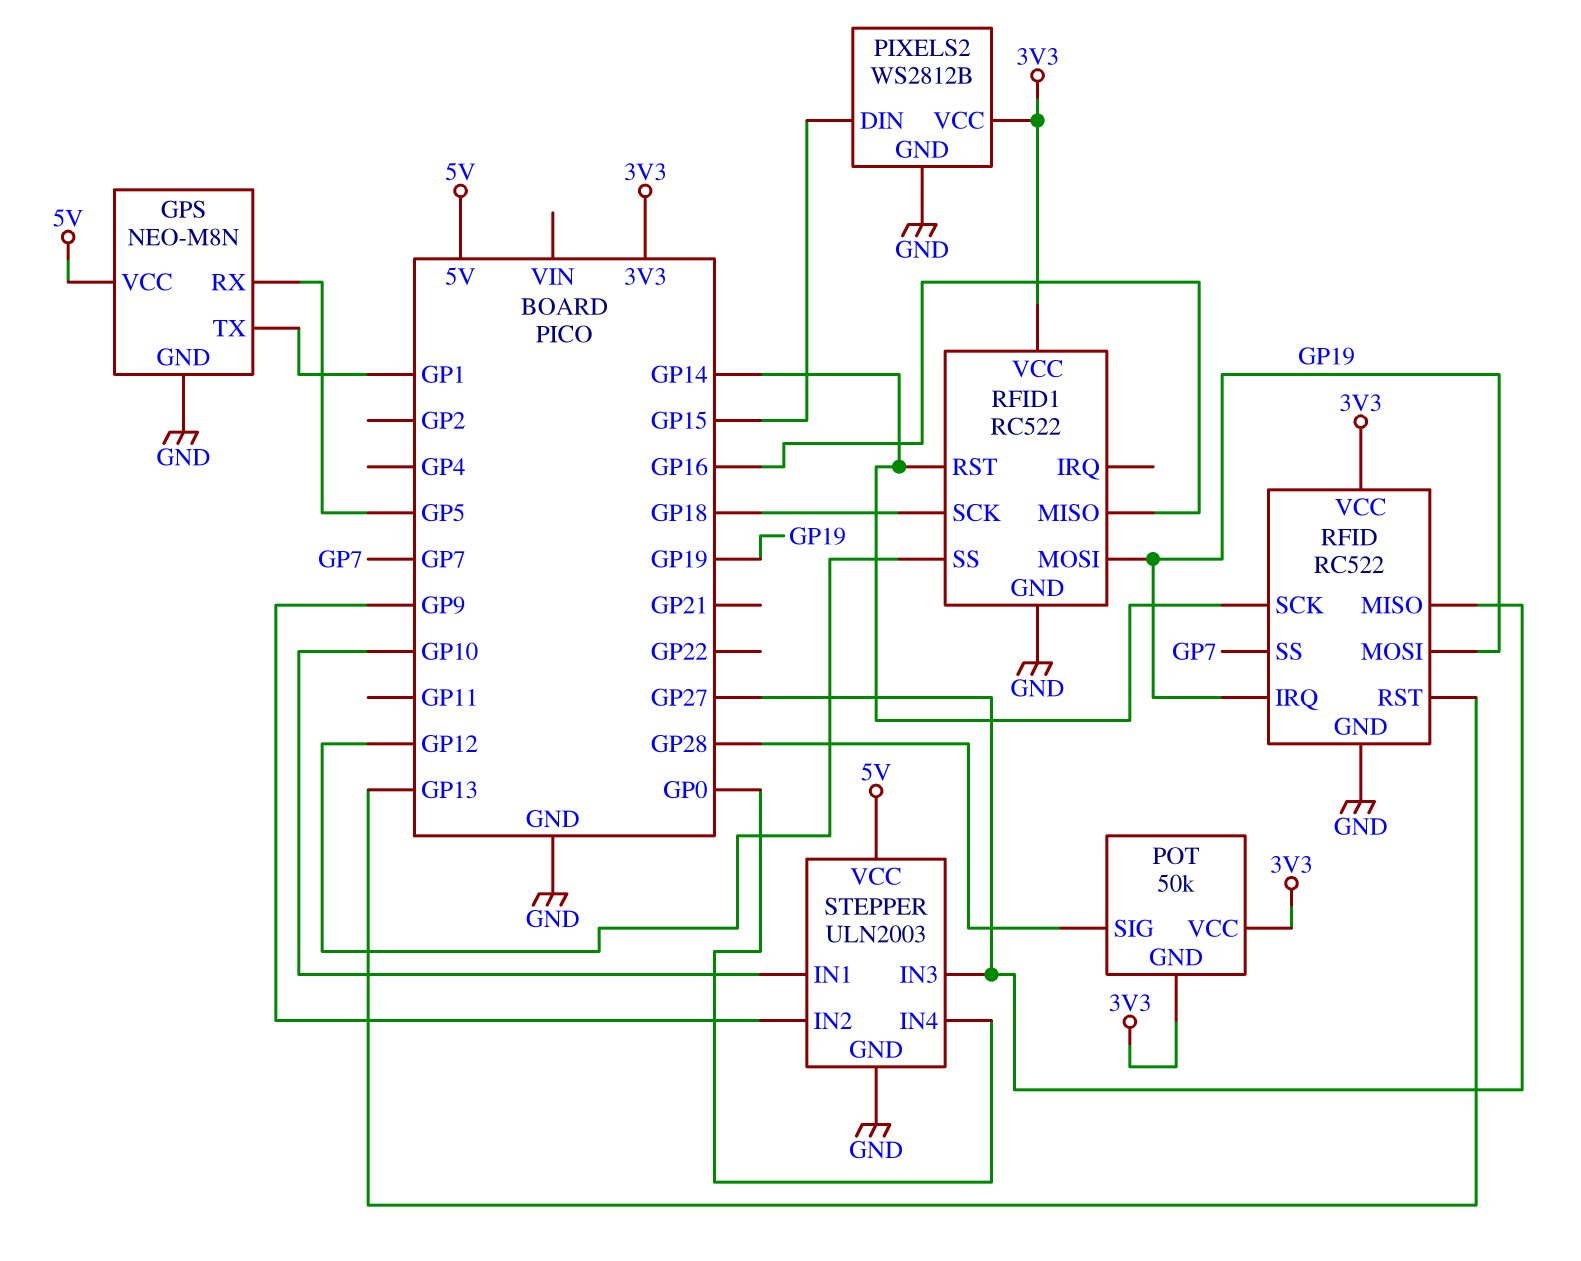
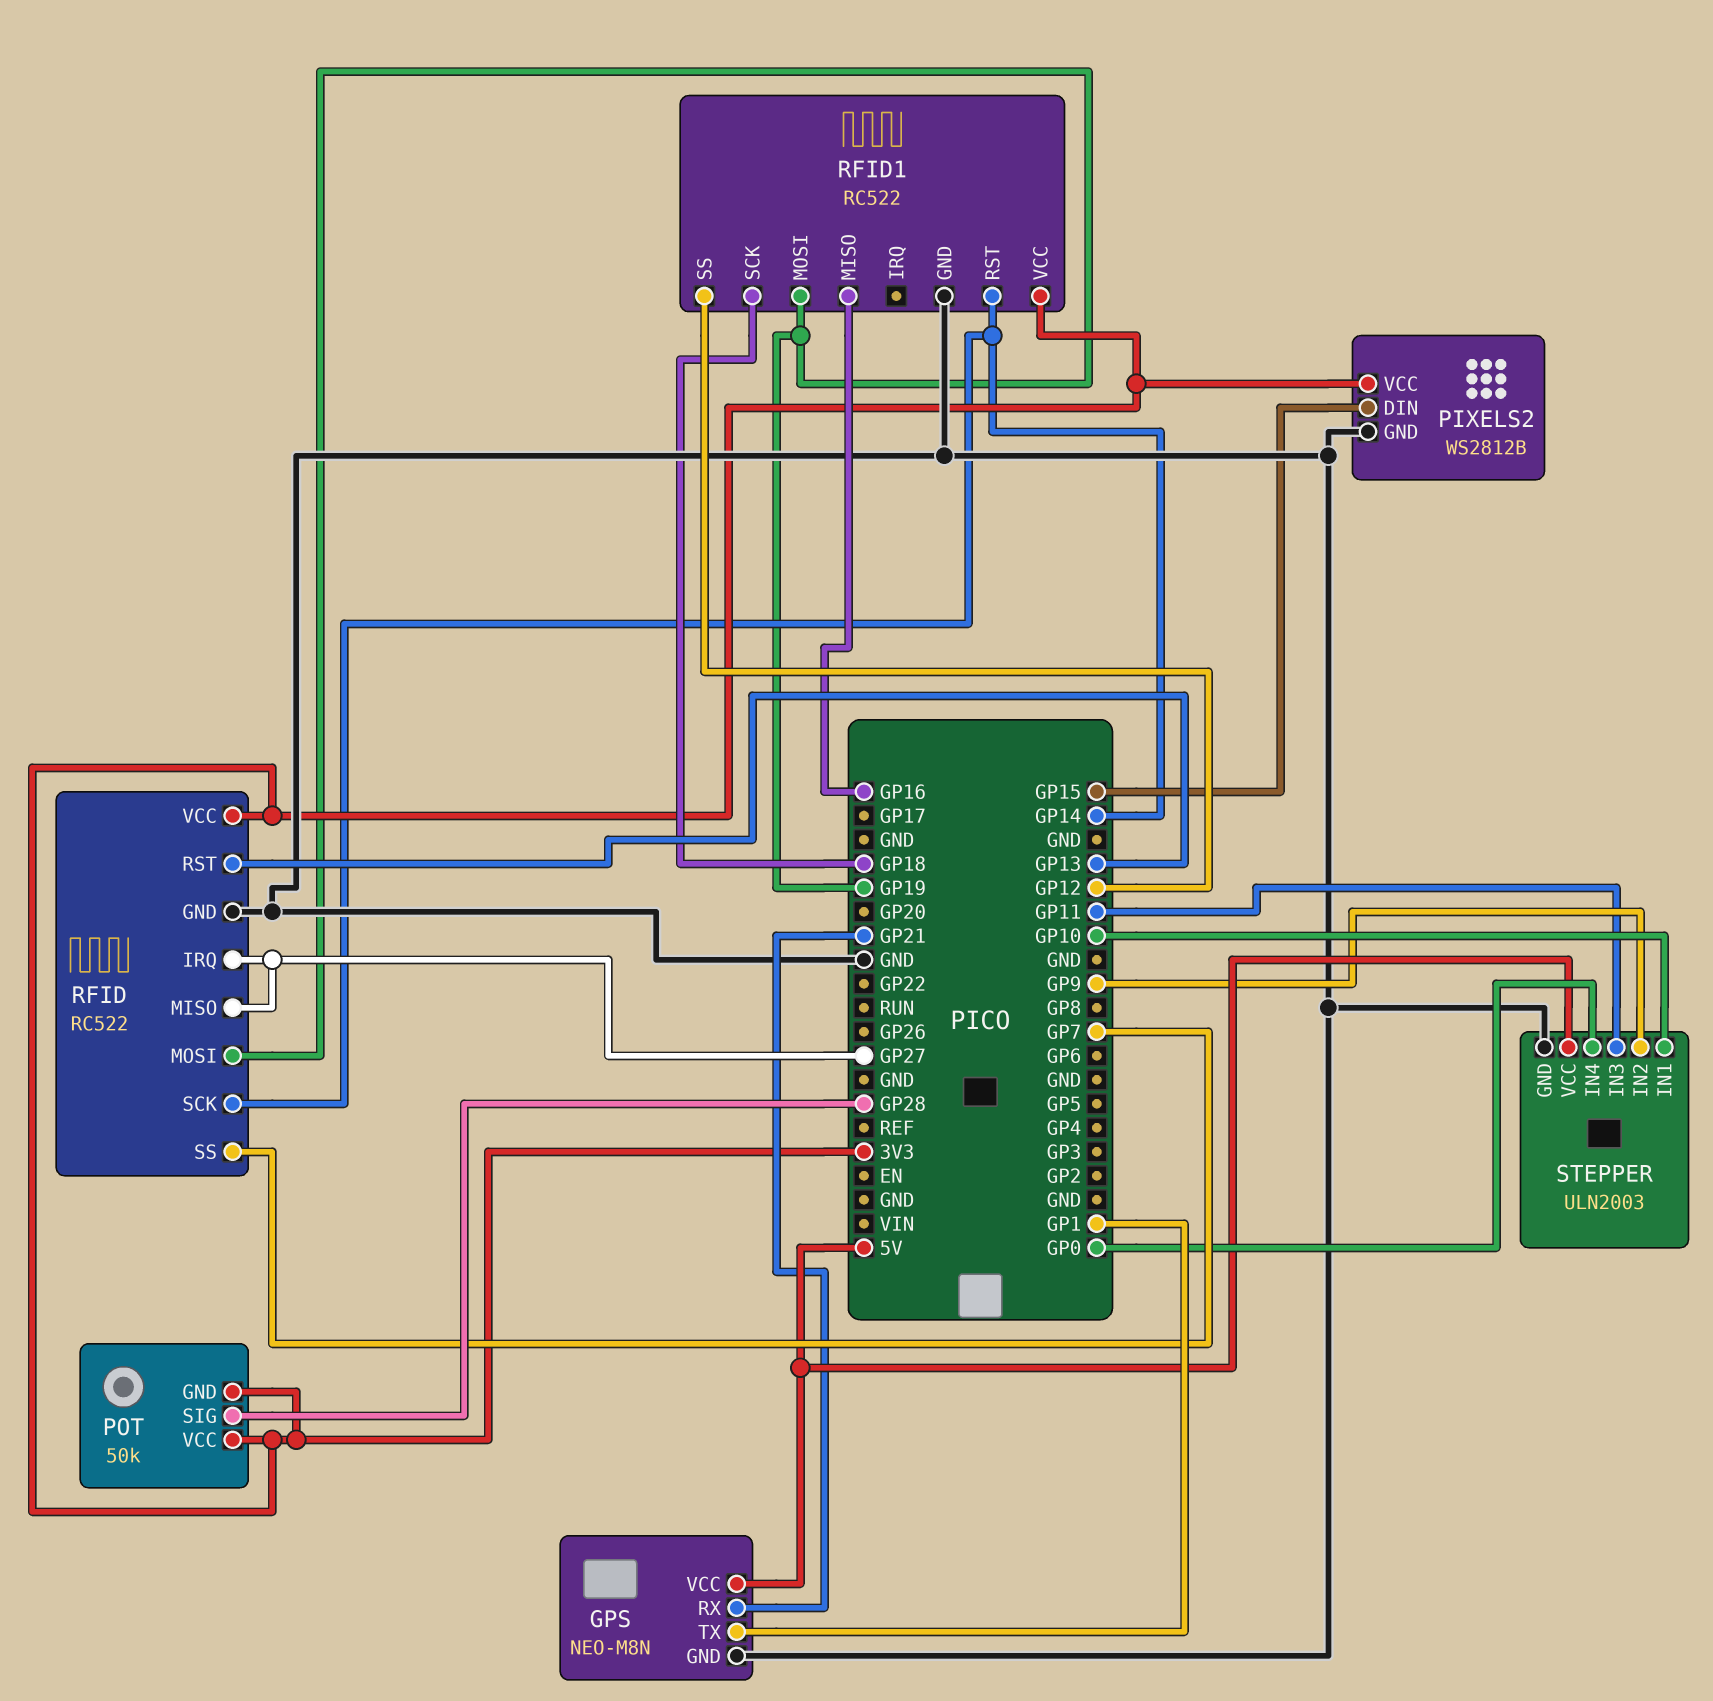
GPS pin RX: GP5 -> GP21
RFID pin IRQ: GP19 -> GP27
STEPPER pin IN3: GP27 -> GP11

